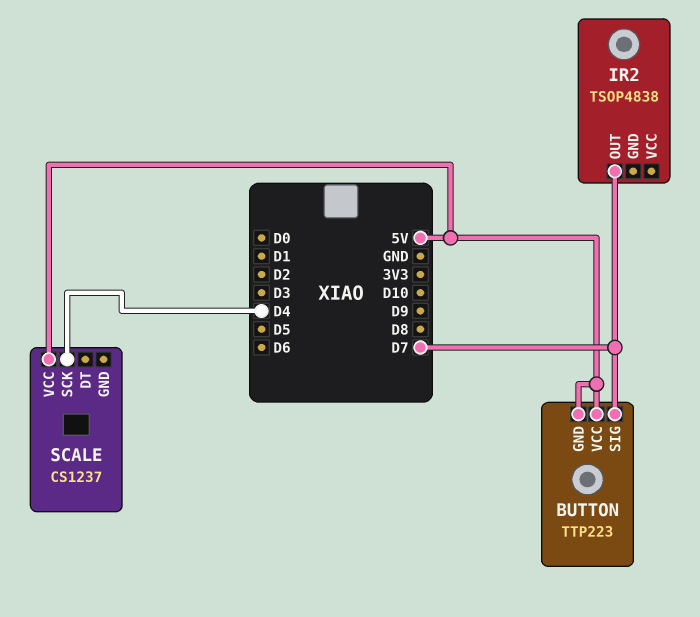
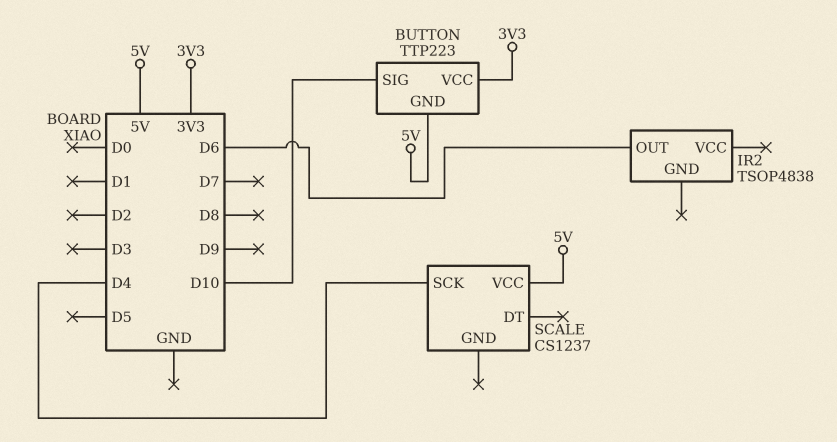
BUTTON pin SIG: D7 -> D10
BUTTON pin VCC: 5V -> 3V3
IR2 pin OUT: D7 -> D6

